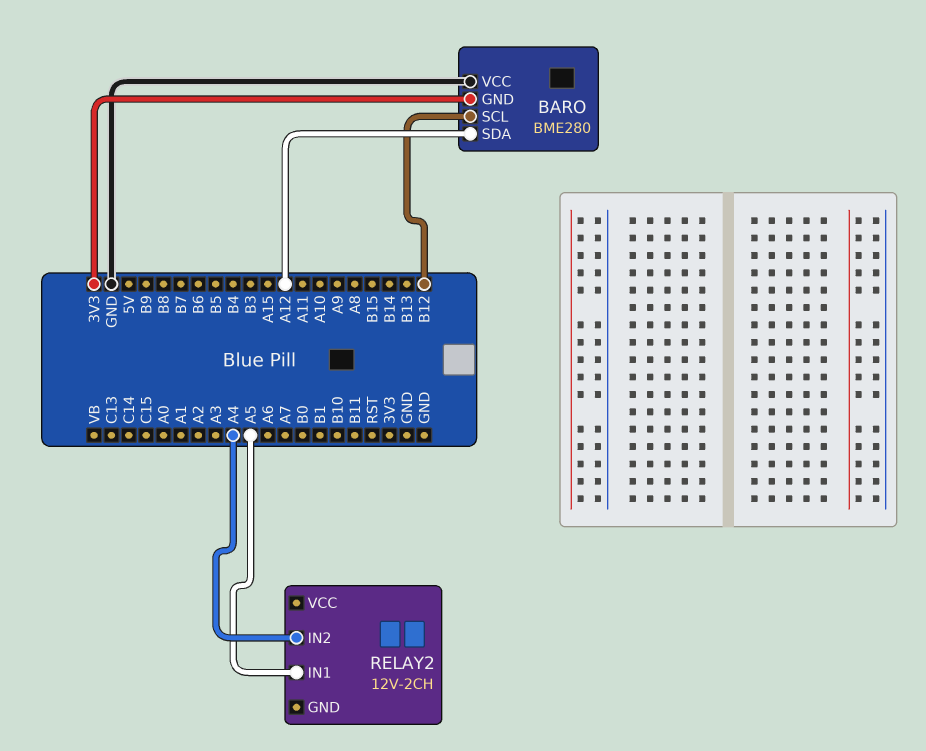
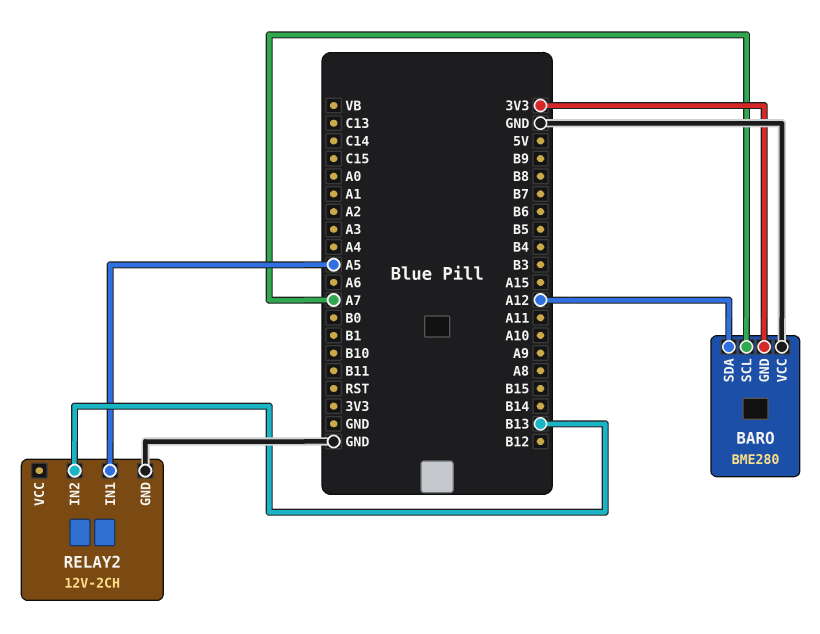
BARO pin SCL: B12 -> A7
RELAY2 pin GND: none -> GND
RELAY2 pin IN2: A4 -> B13

